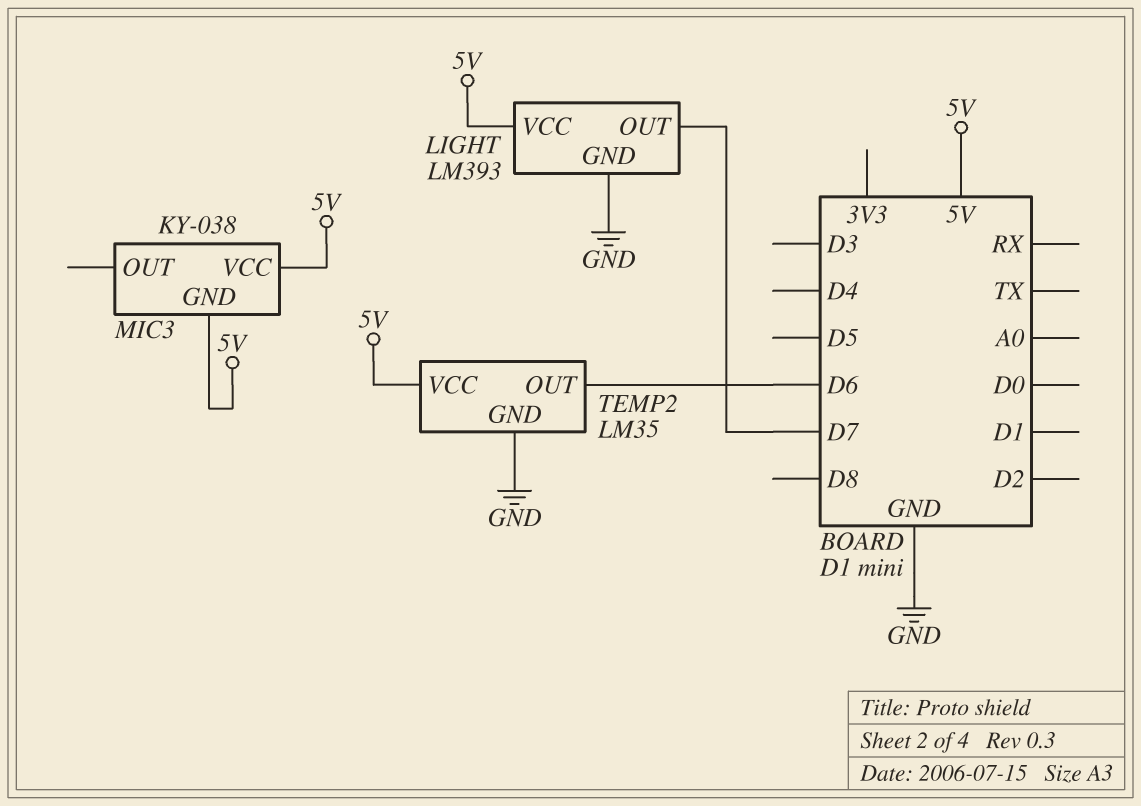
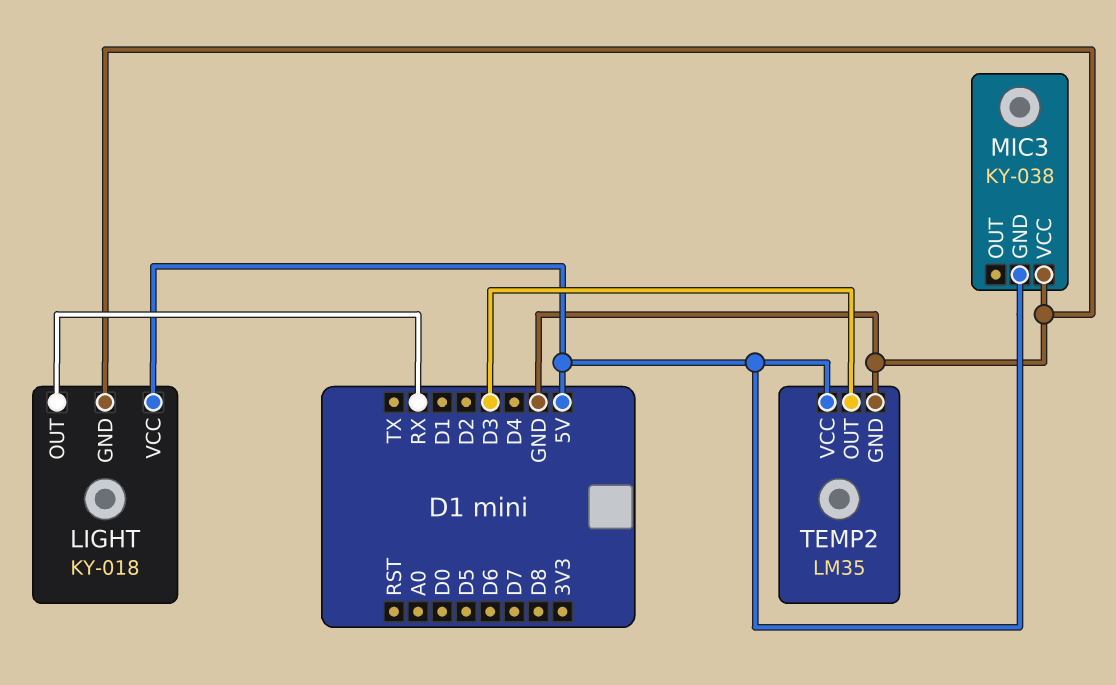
LIGHT: LM393 -> KY-018
LIGHT pin OUT: D7 -> RX
MIC3 pin VCC: 5V -> GND
TEMP2 pin OUT: D6 -> D3

